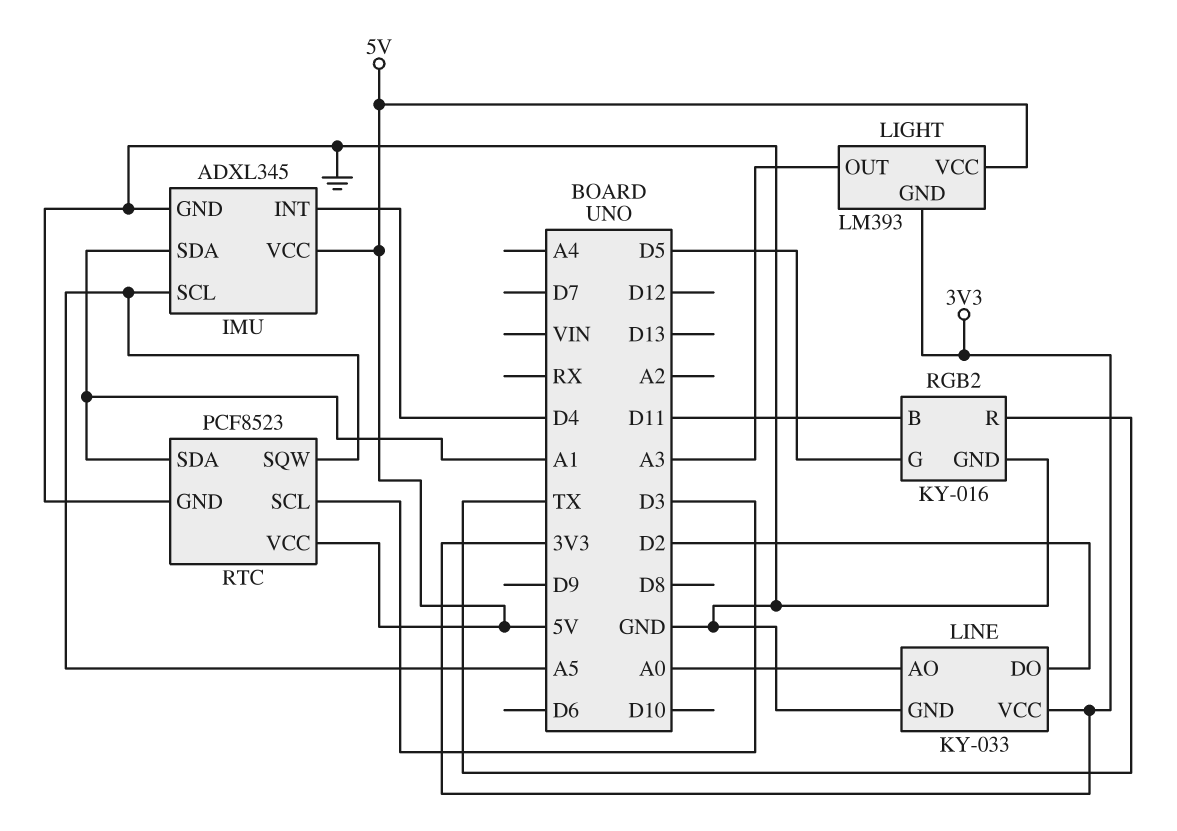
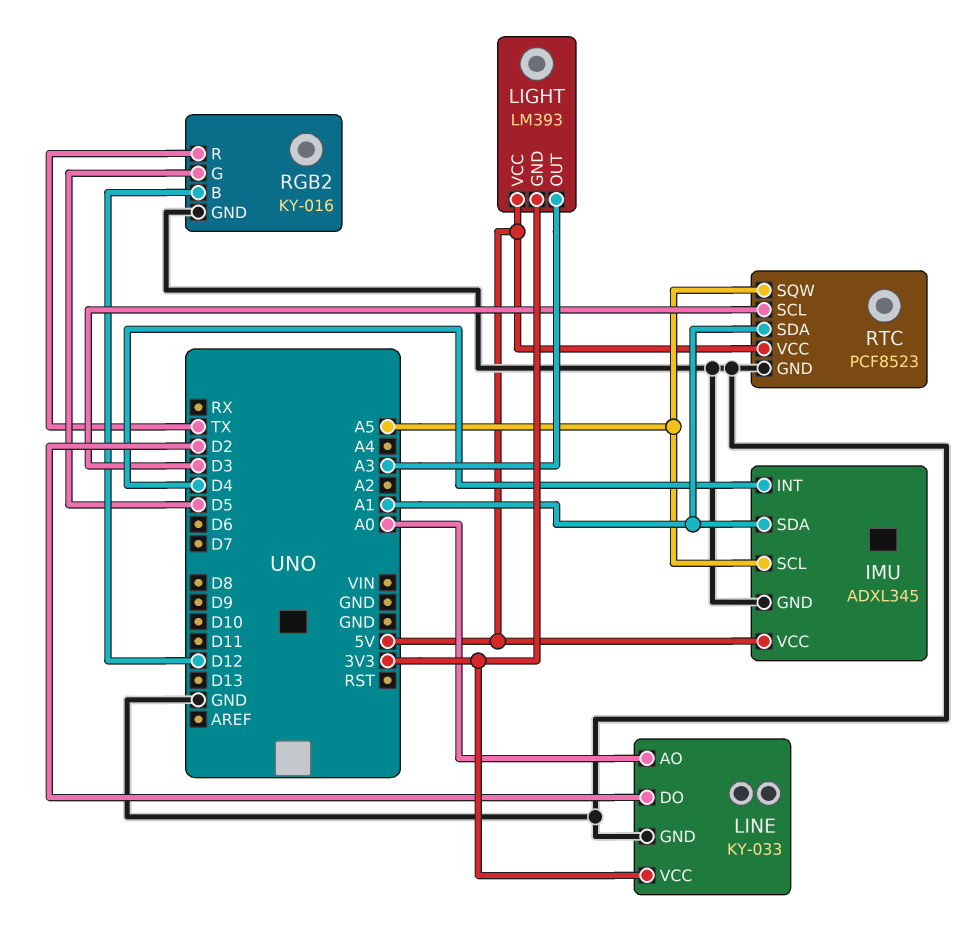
RGB2 pin B: D11 -> D12

